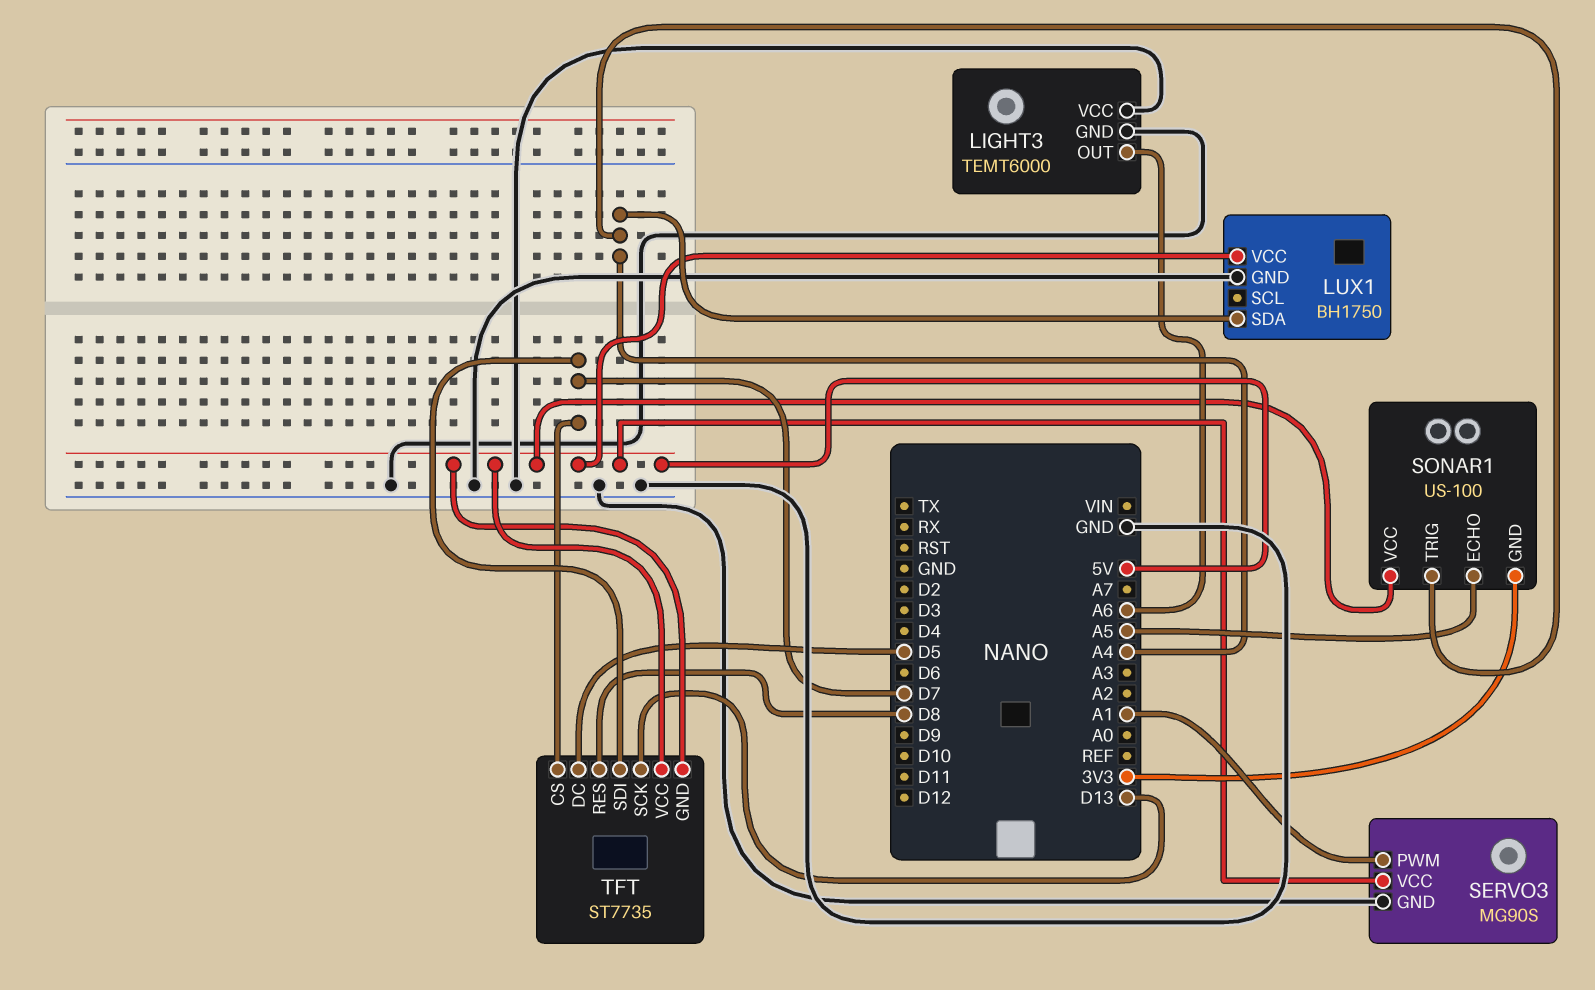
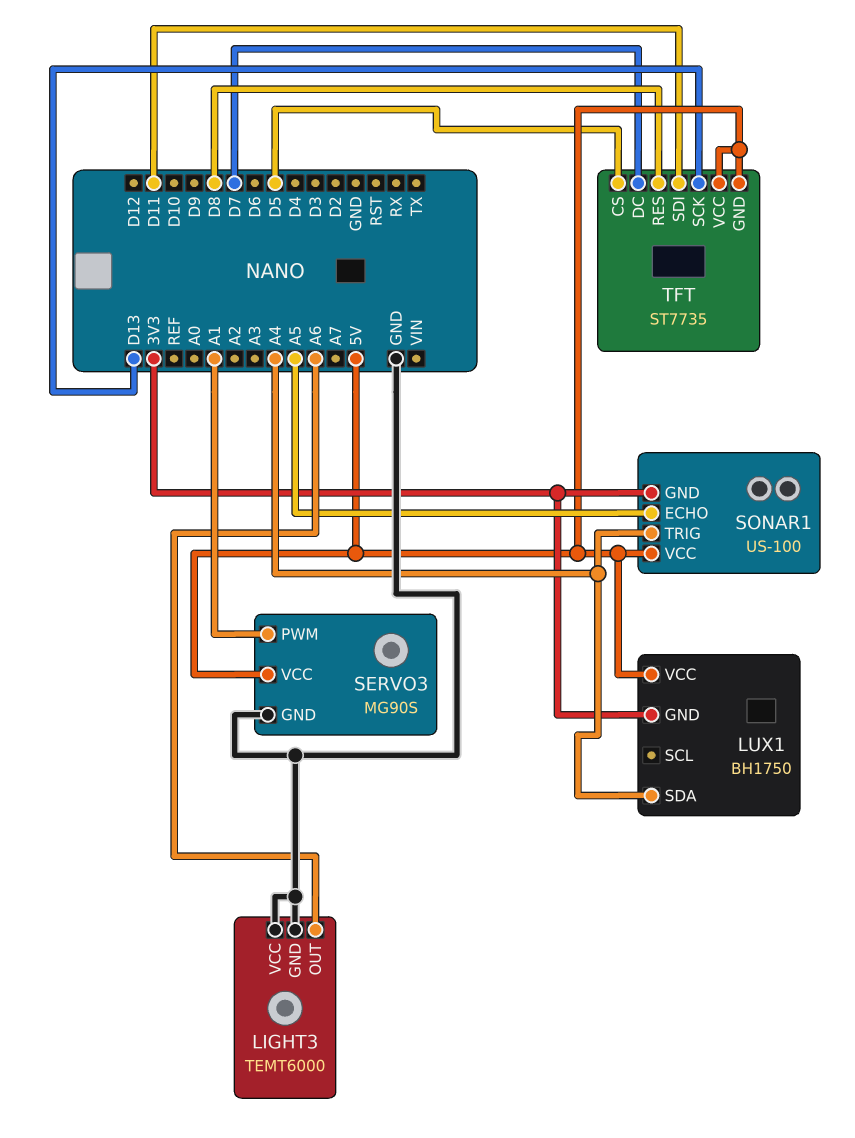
LUX1 pin GND: GND -> 3V3
TFT pin CS: D7 -> D5
TFT pin DC: D5 -> D7
TFT pin SDI: D7 -> D11

